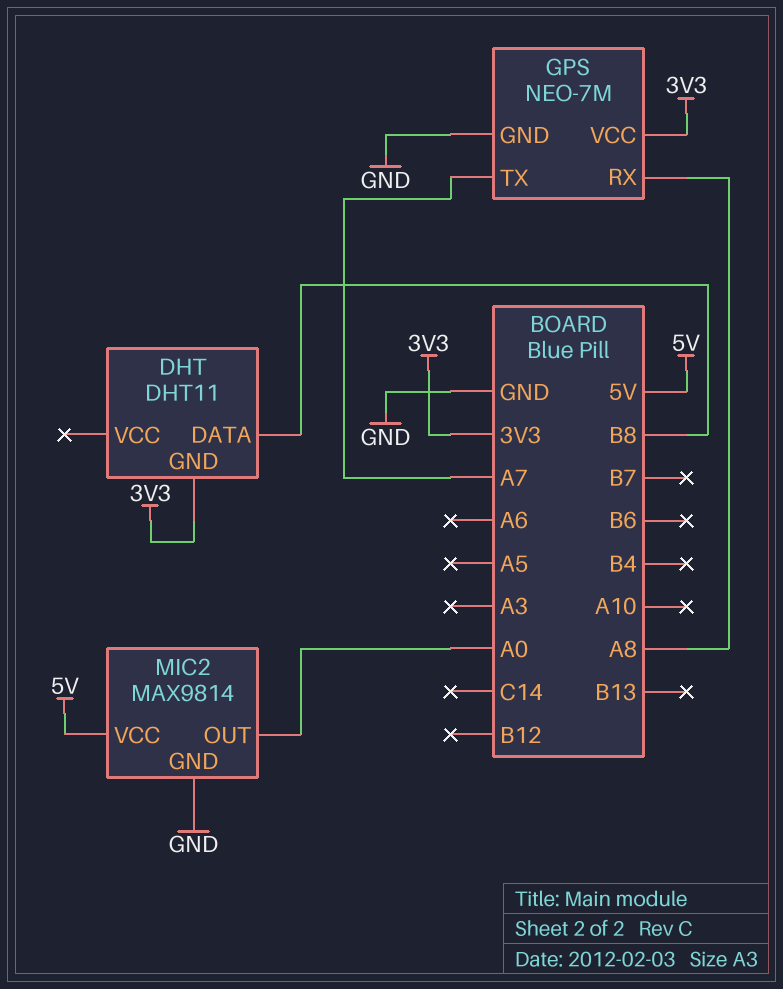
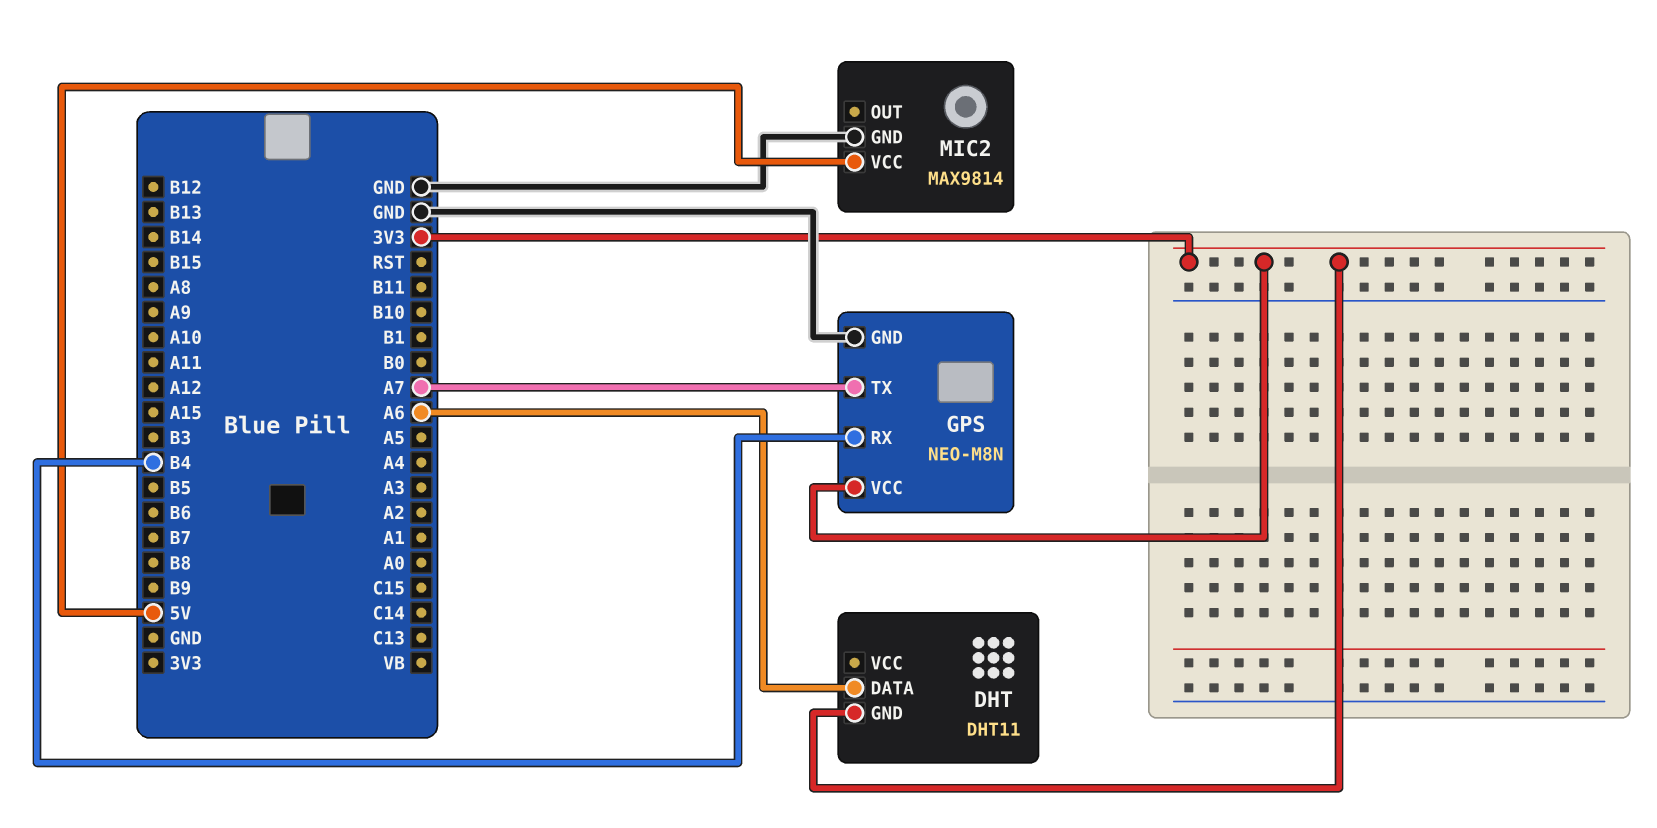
DHT pin DATA: B8 -> A6
GPS: NEO-7M -> NEO-M8N
GPS pin RX: A8 -> B4
MIC2 pin OUT: A0 -> none

